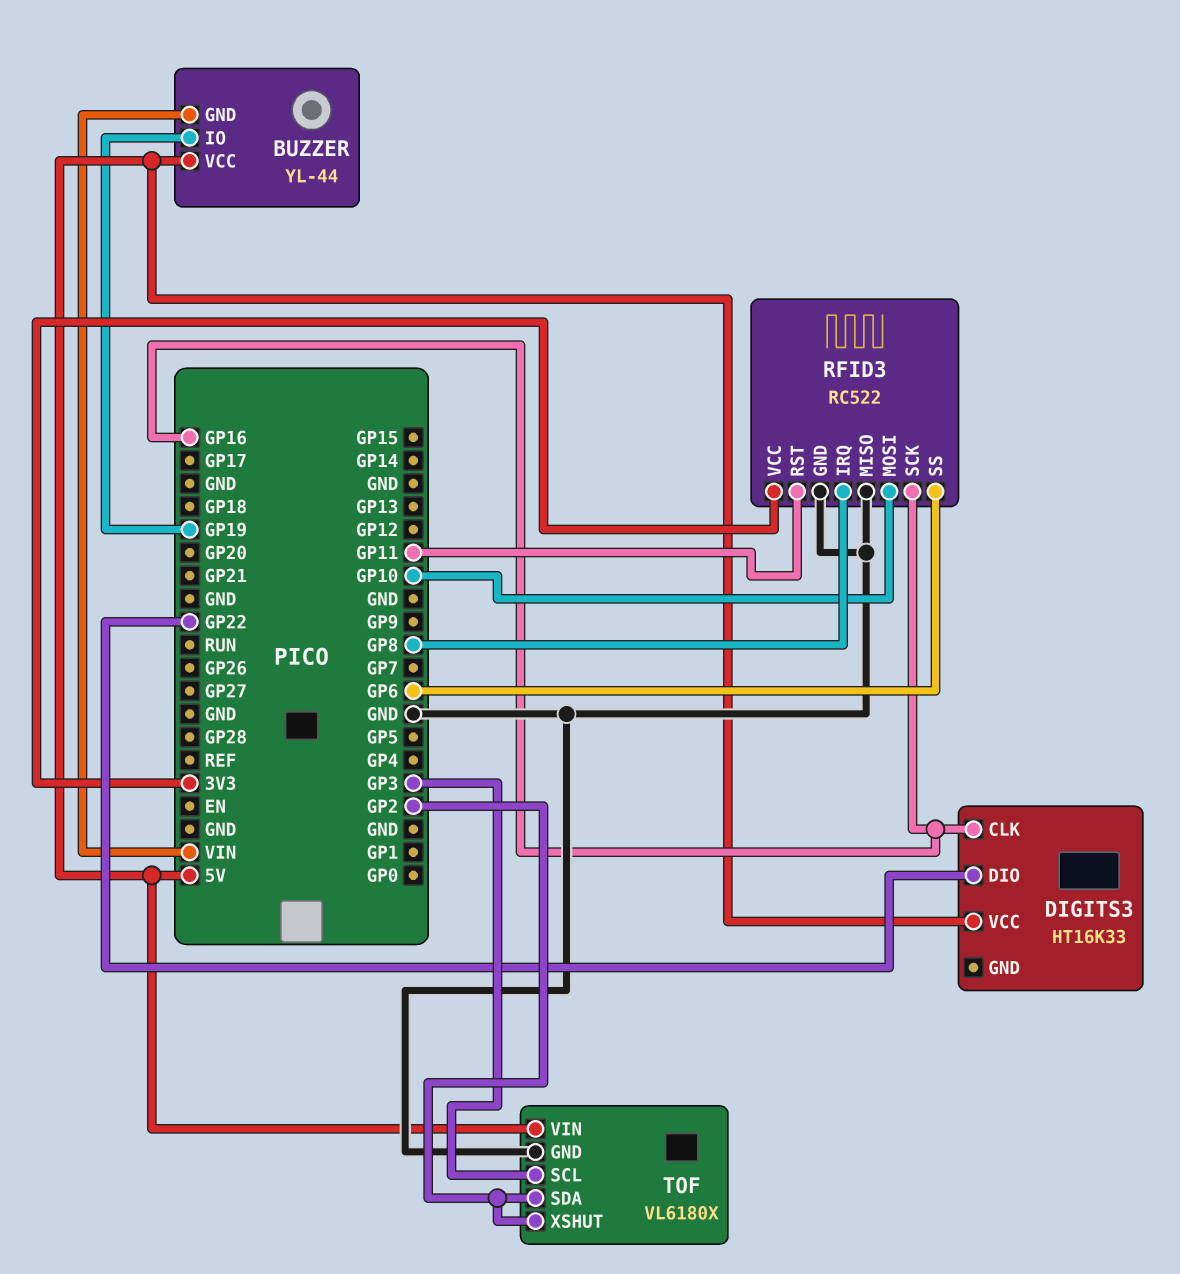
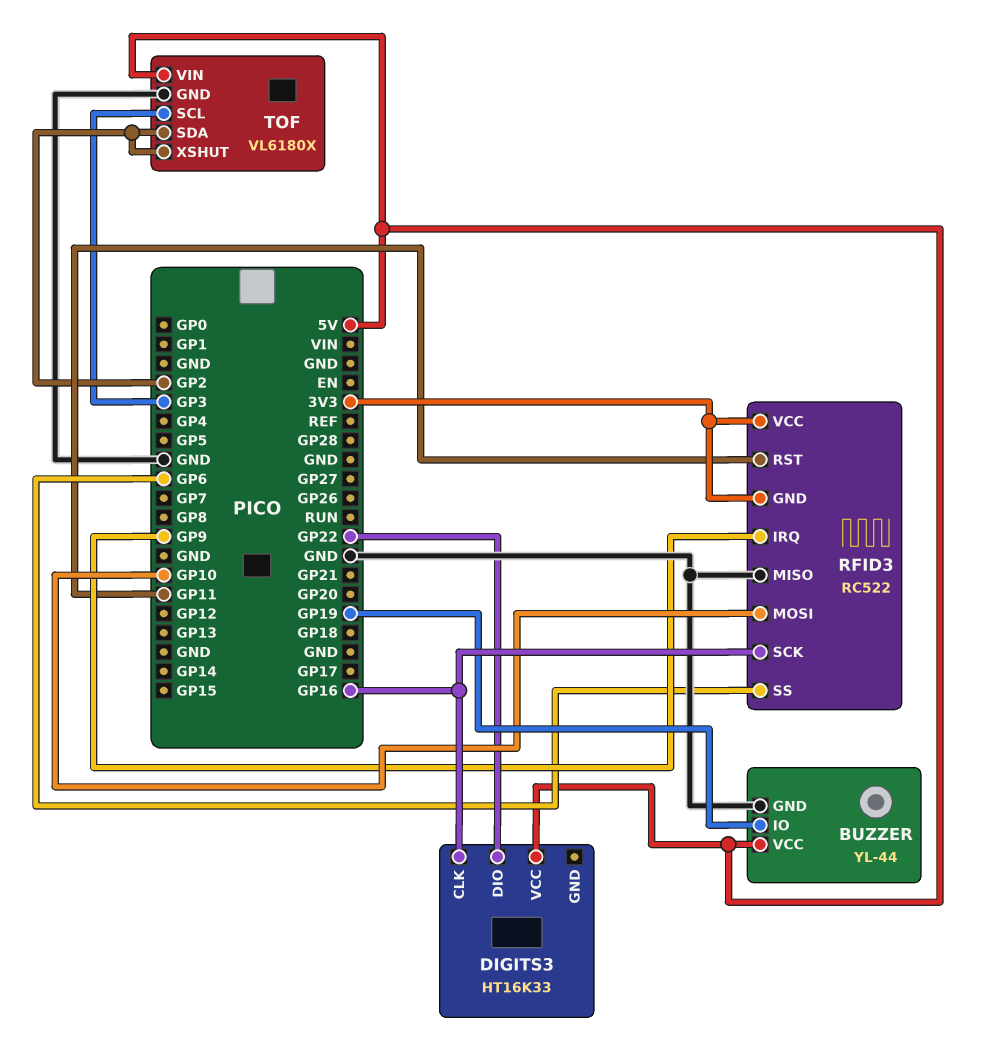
BUZZER pin GND: VIN -> GND
RFID3 pin GND: GND -> 3V3
RFID3 pin IRQ: GP8 -> GP9

